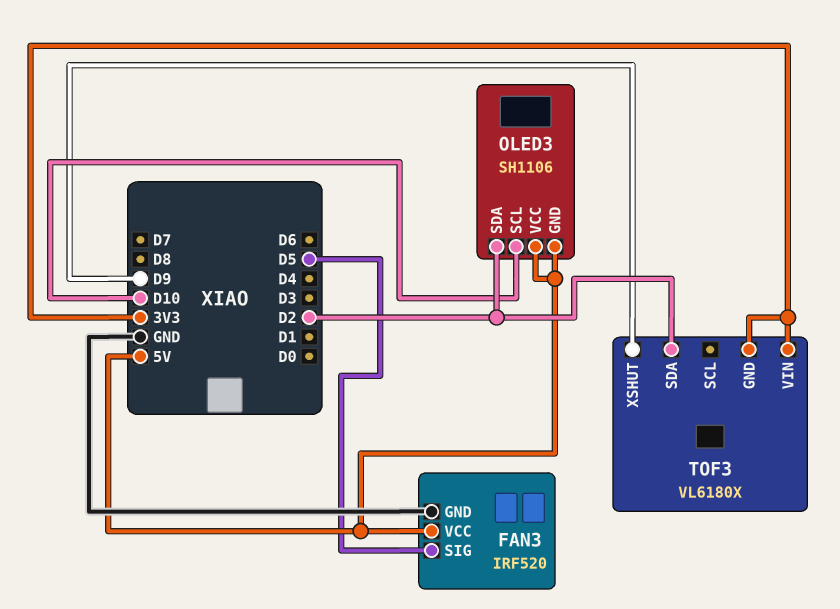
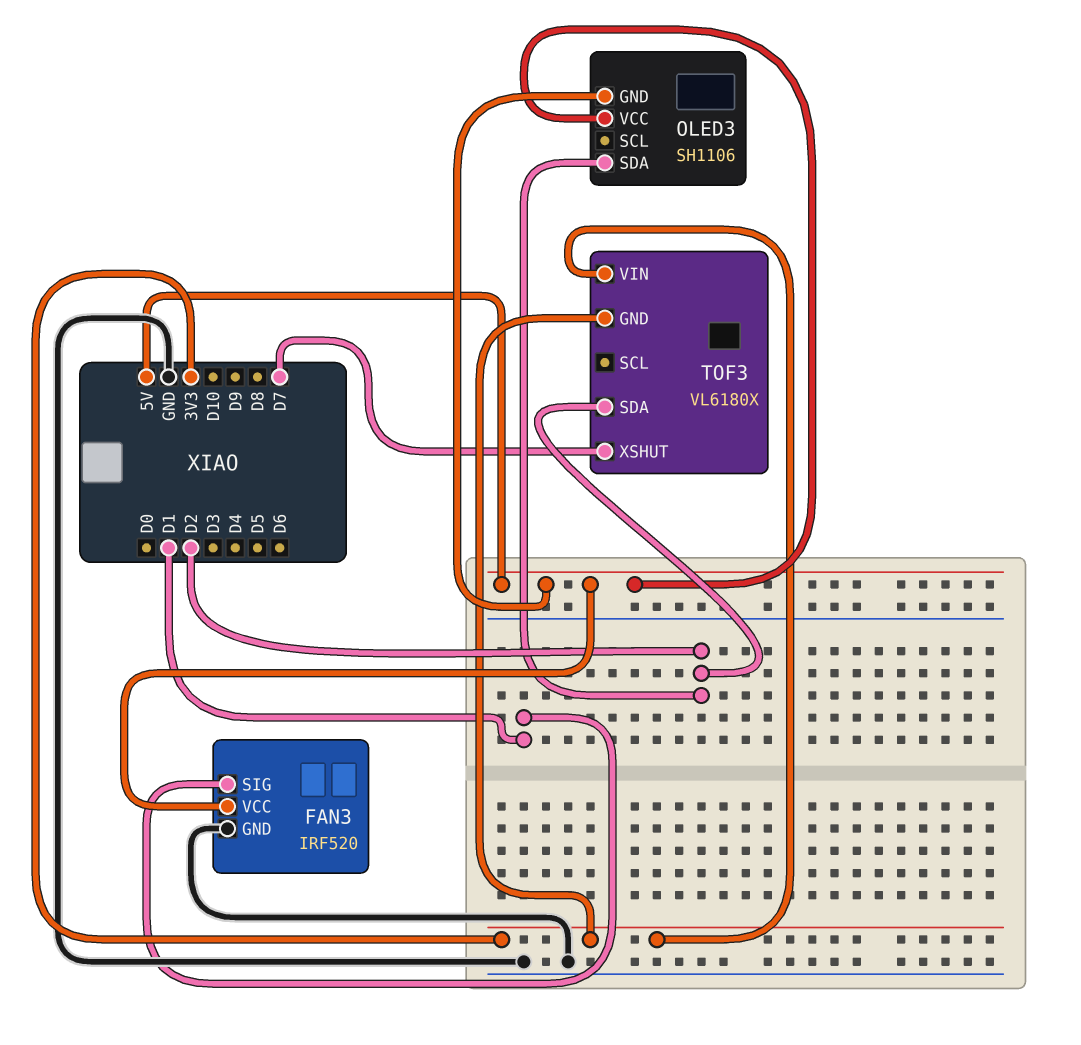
FAN3 pin SIG: D5 -> D1
OLED3 pin SCL: D10 -> none
TOF3 pin XSHUT: D9 -> D7

